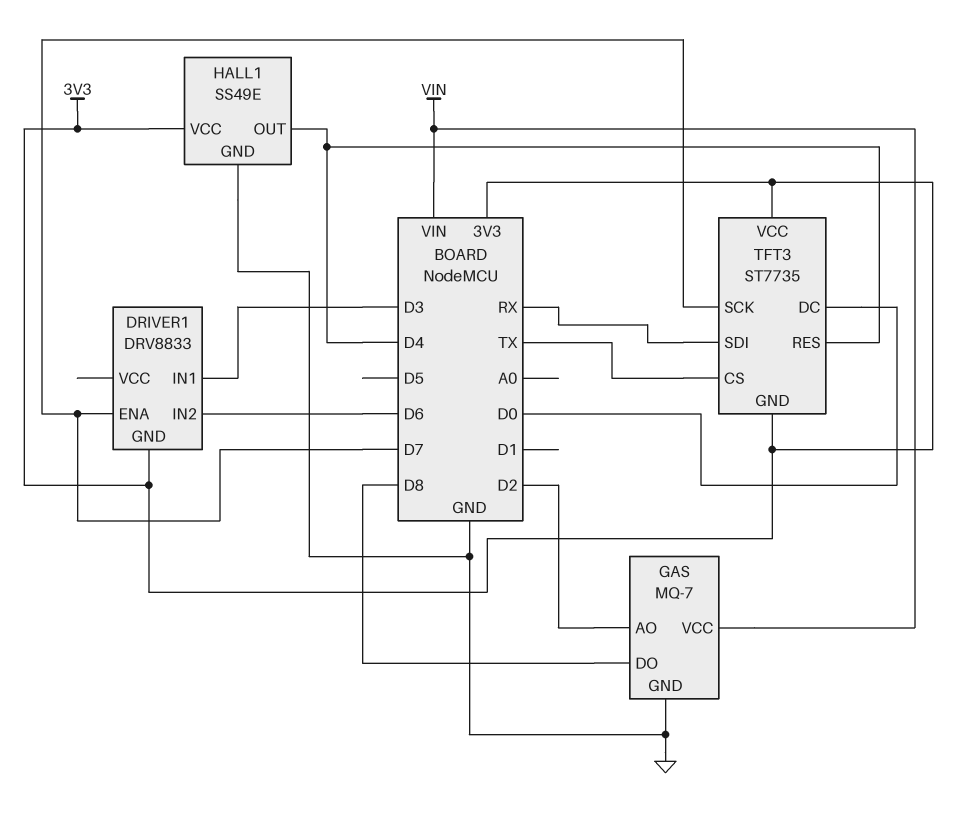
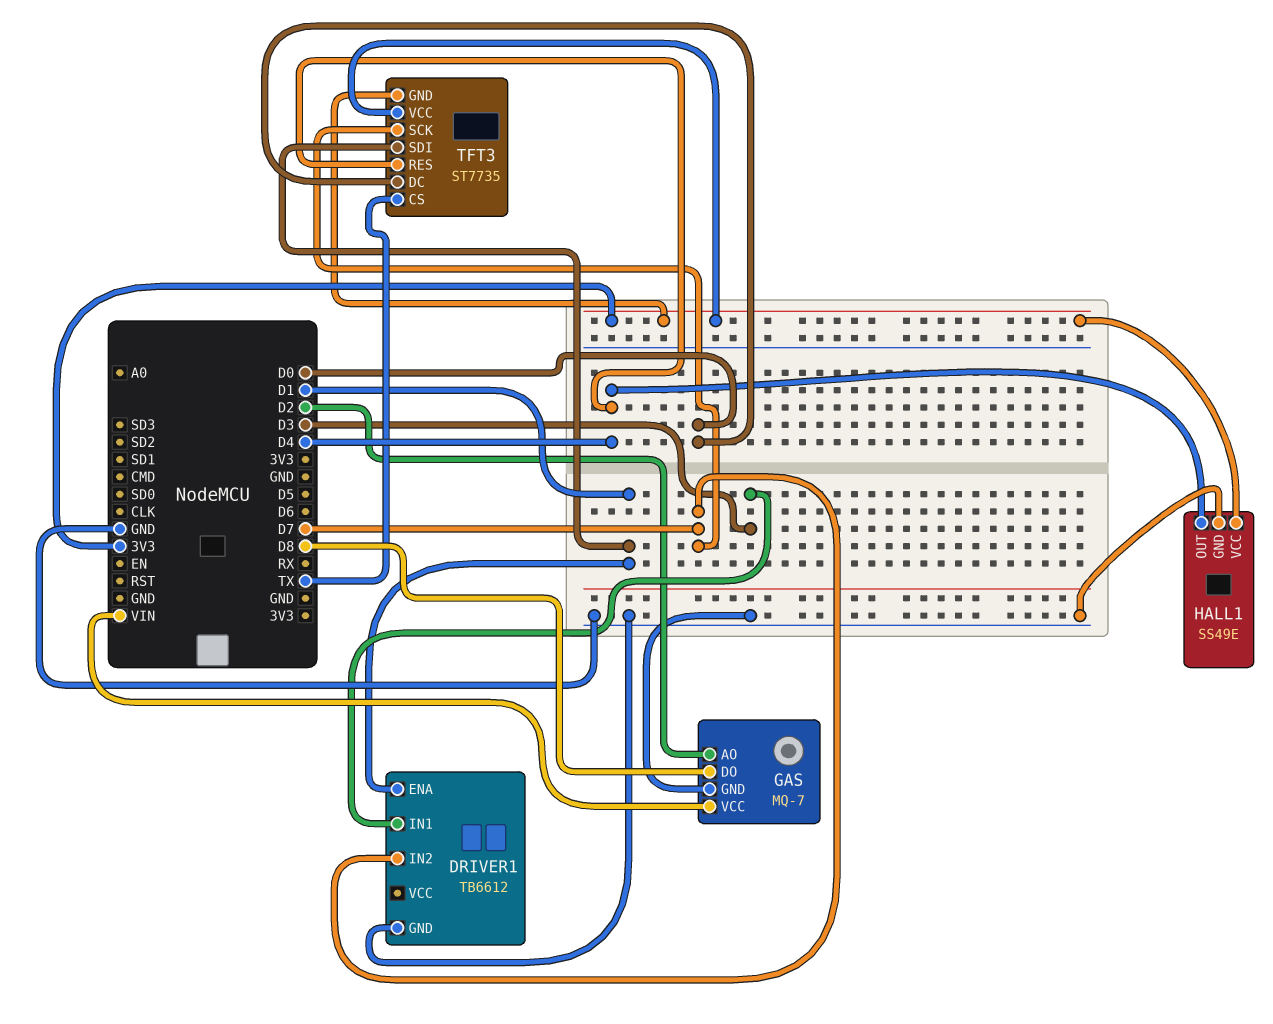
DRIVER1: DRV8833 -> TB6612
DRIVER1 pin ENA: D7 -> D1
DRIVER1 pin GND: 3V3 -> GND
DRIVER1 pin IN2: D6 -> D7
TFT3 pin SDI: RX -> D1

